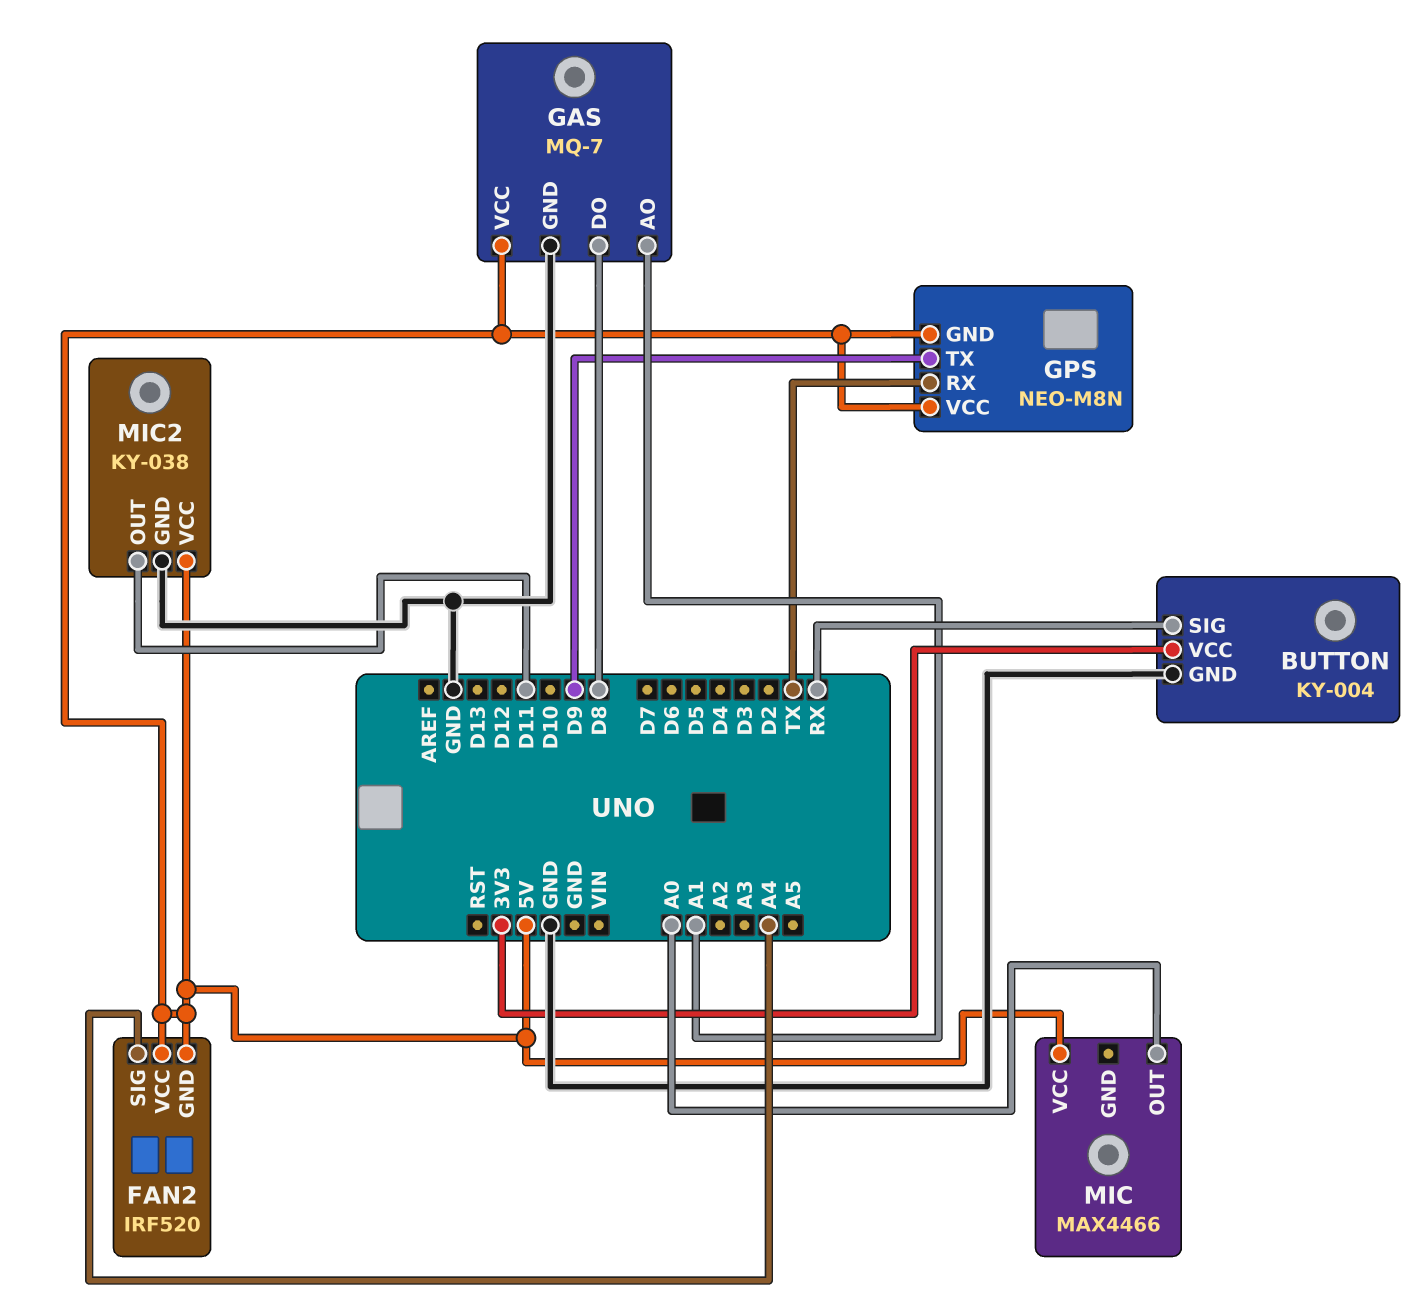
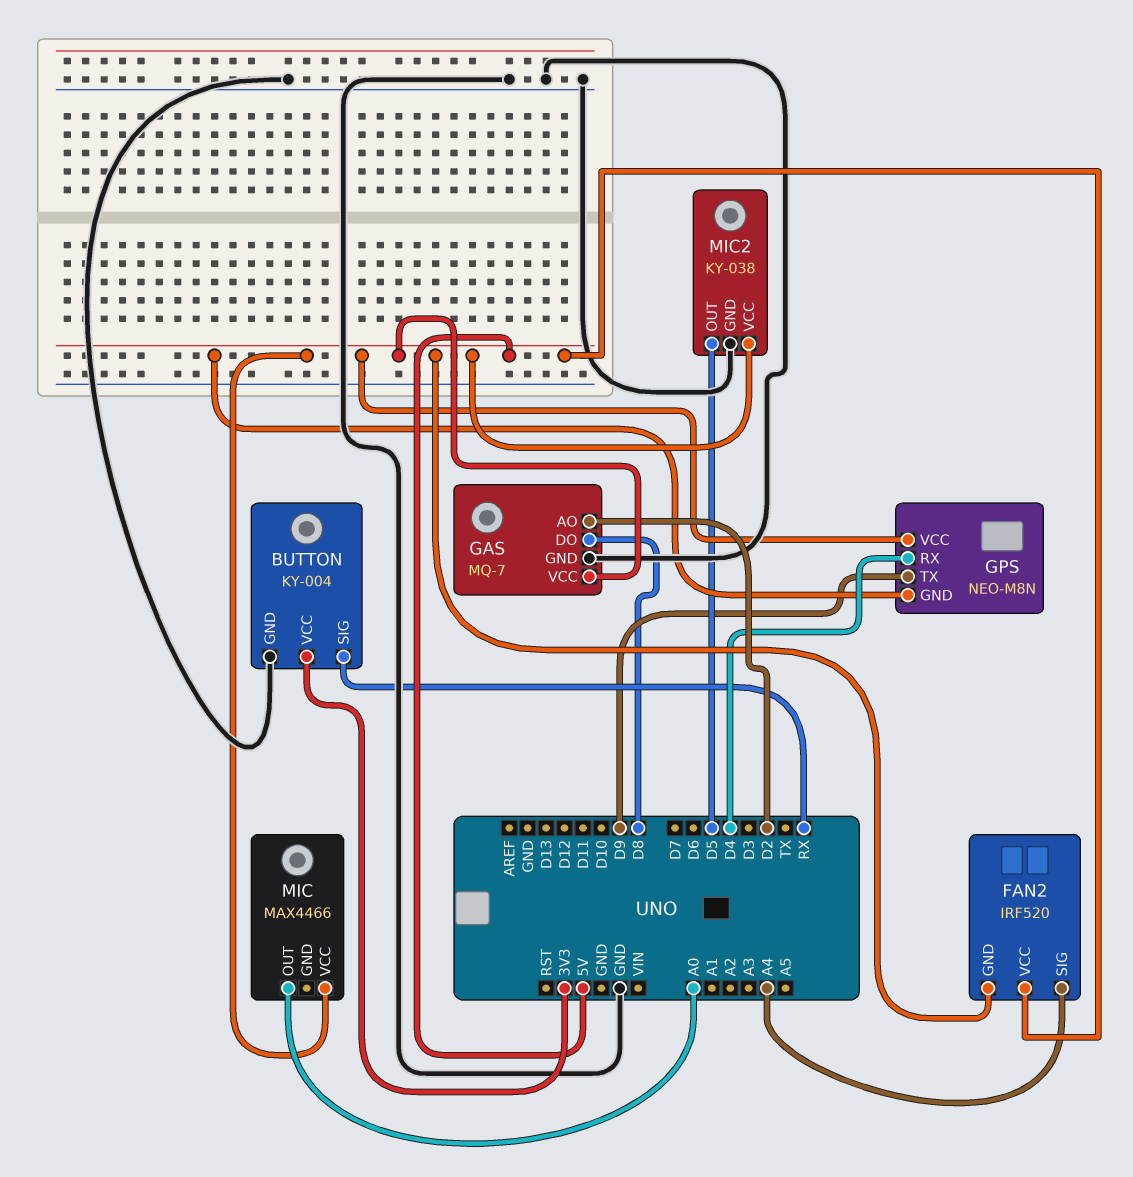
GAS pin AO: A1 -> D2
GPS pin RX: TX -> D4
MIC2 pin OUT: D11 -> D5

